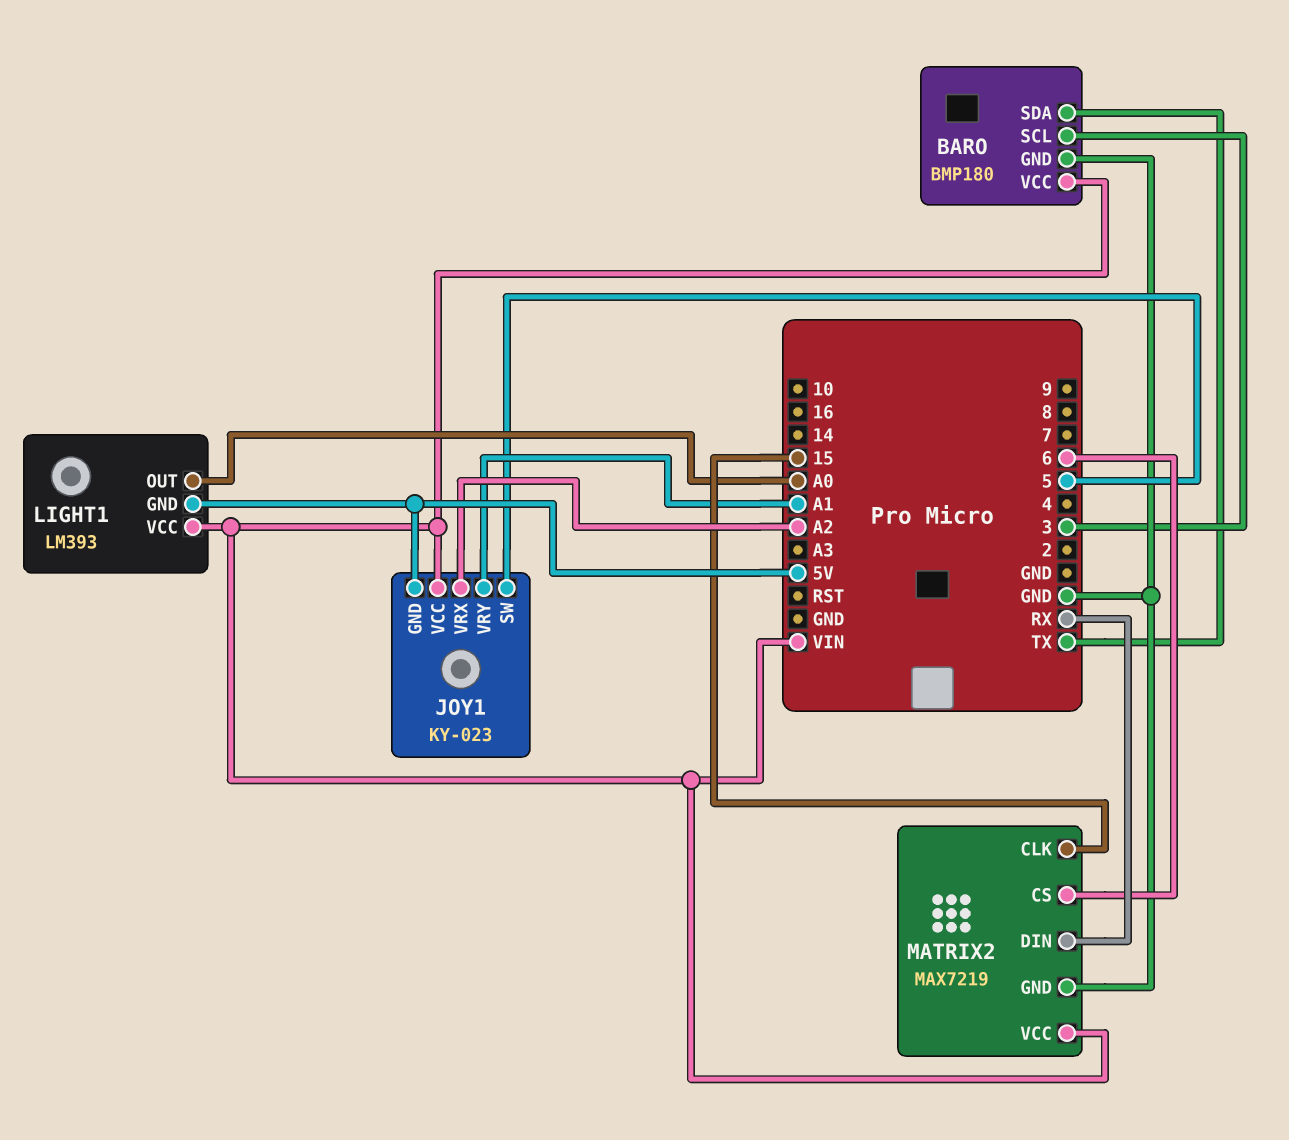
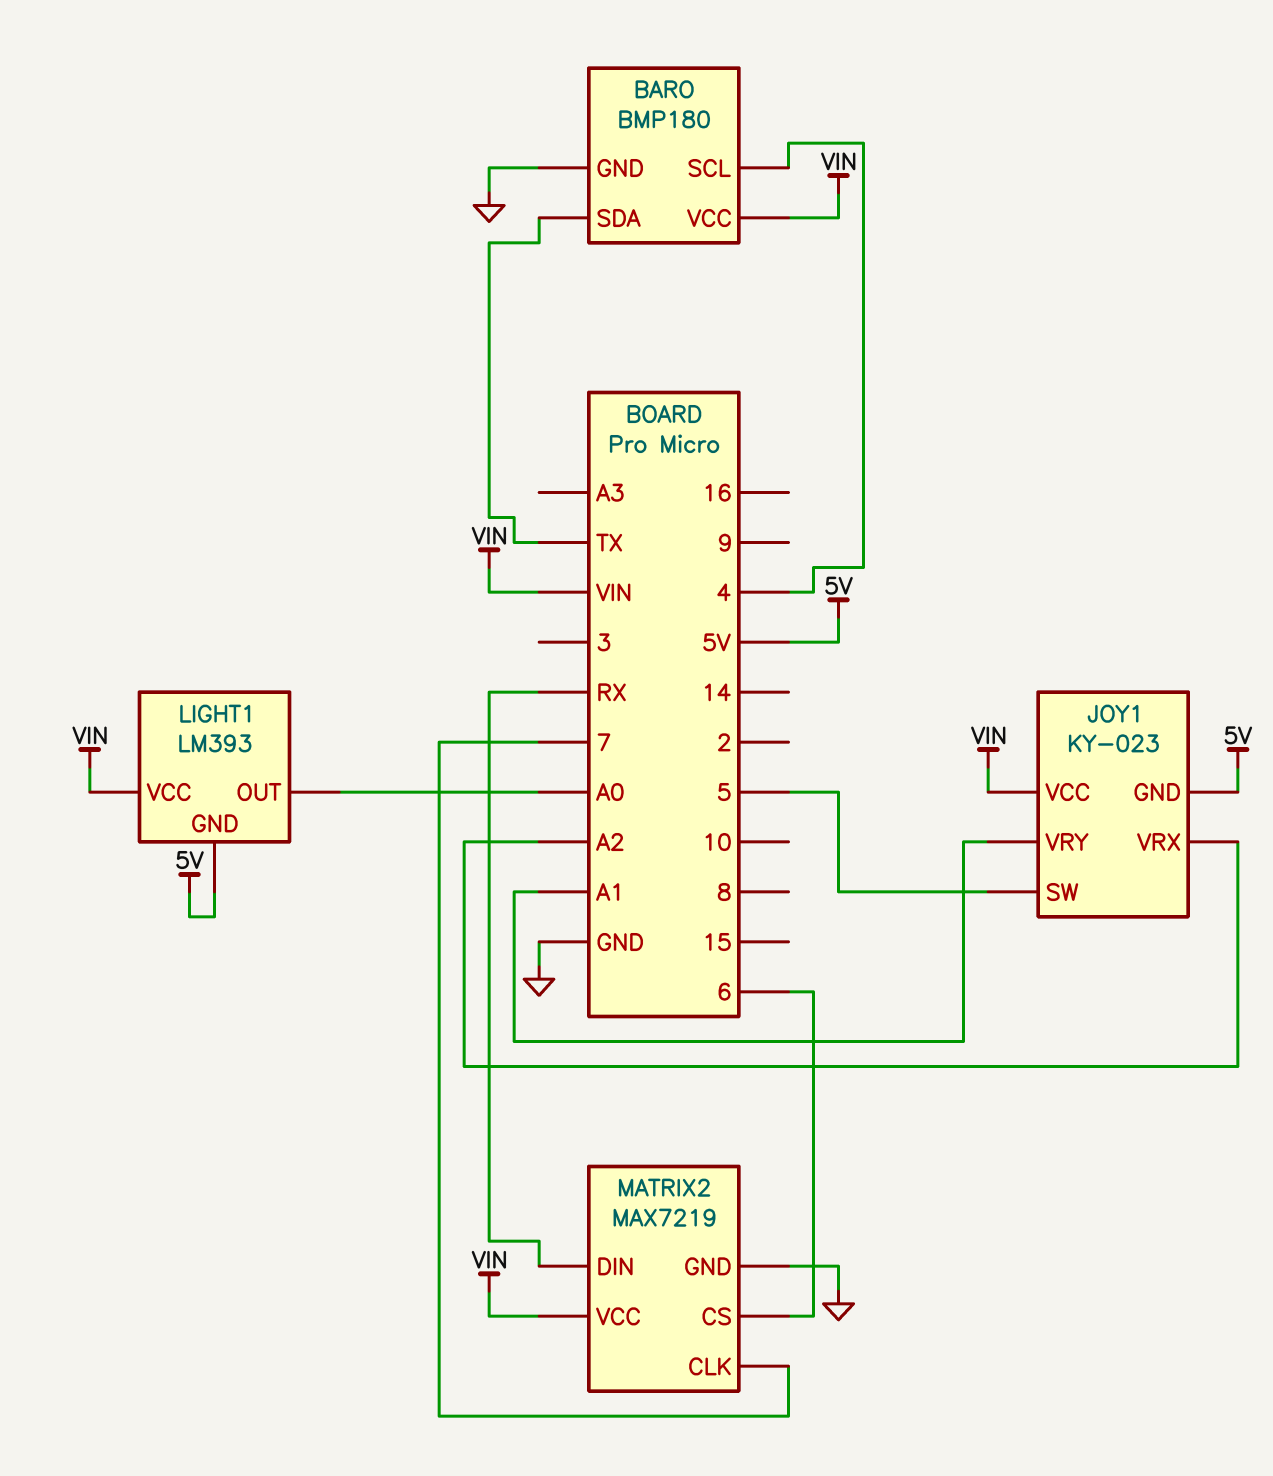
BARO pin SCL: 3 -> 4
MATRIX2 pin CLK: 15 -> 7

